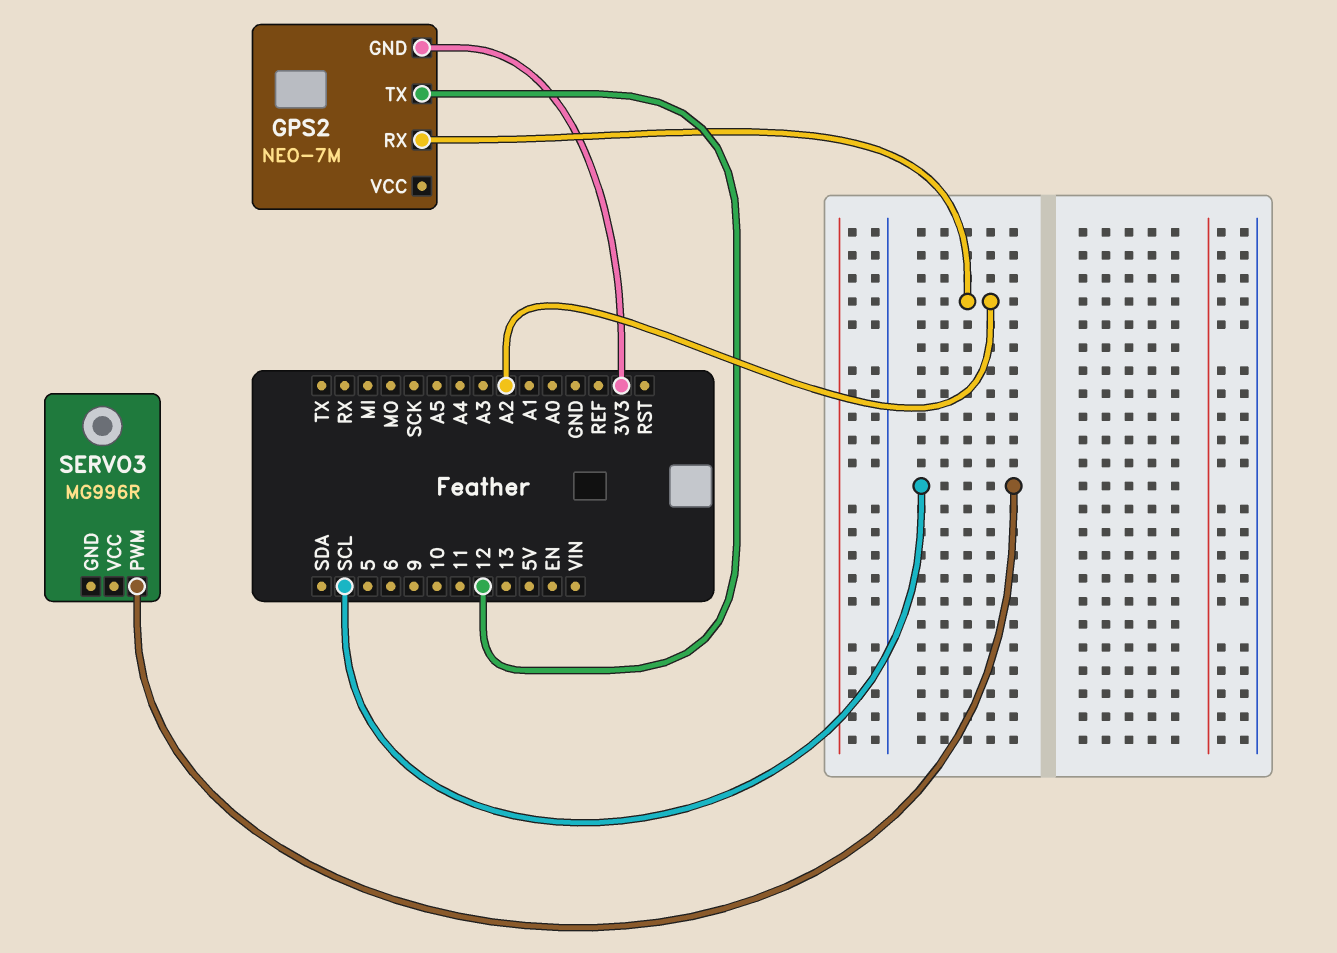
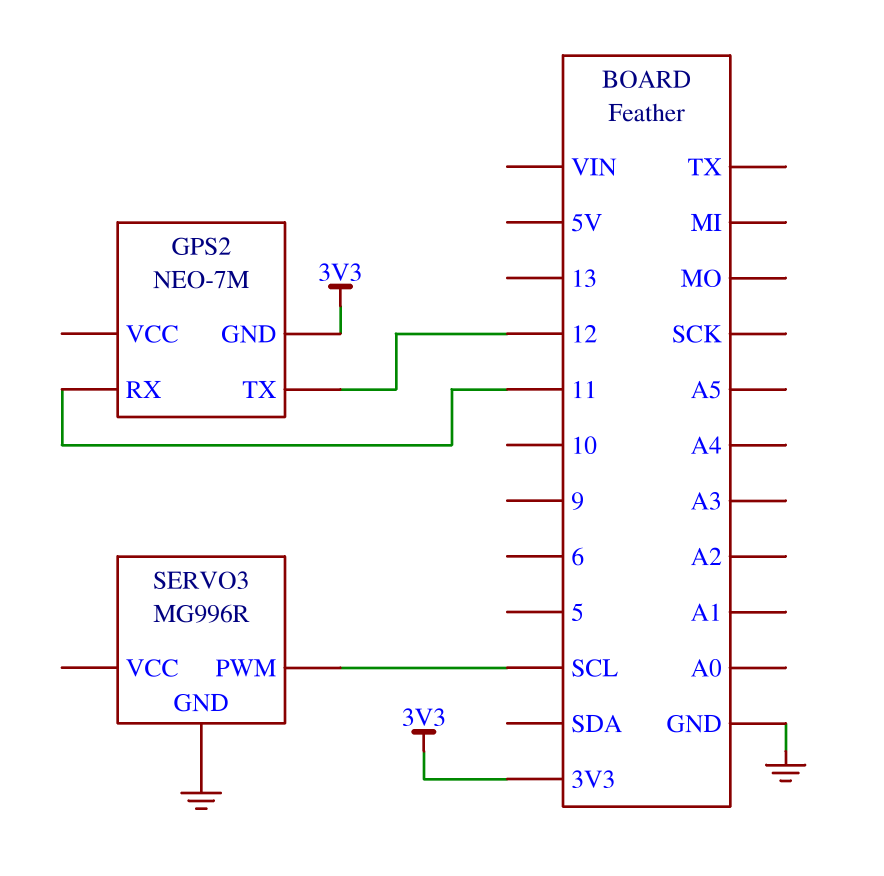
GPS2 pin RX: A2 -> 11
SERVO3 pin GND: none -> GND

